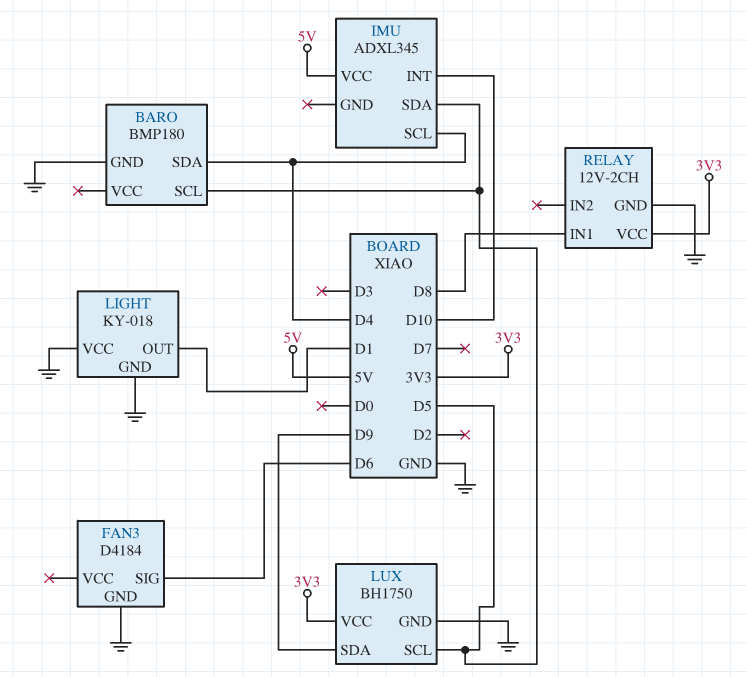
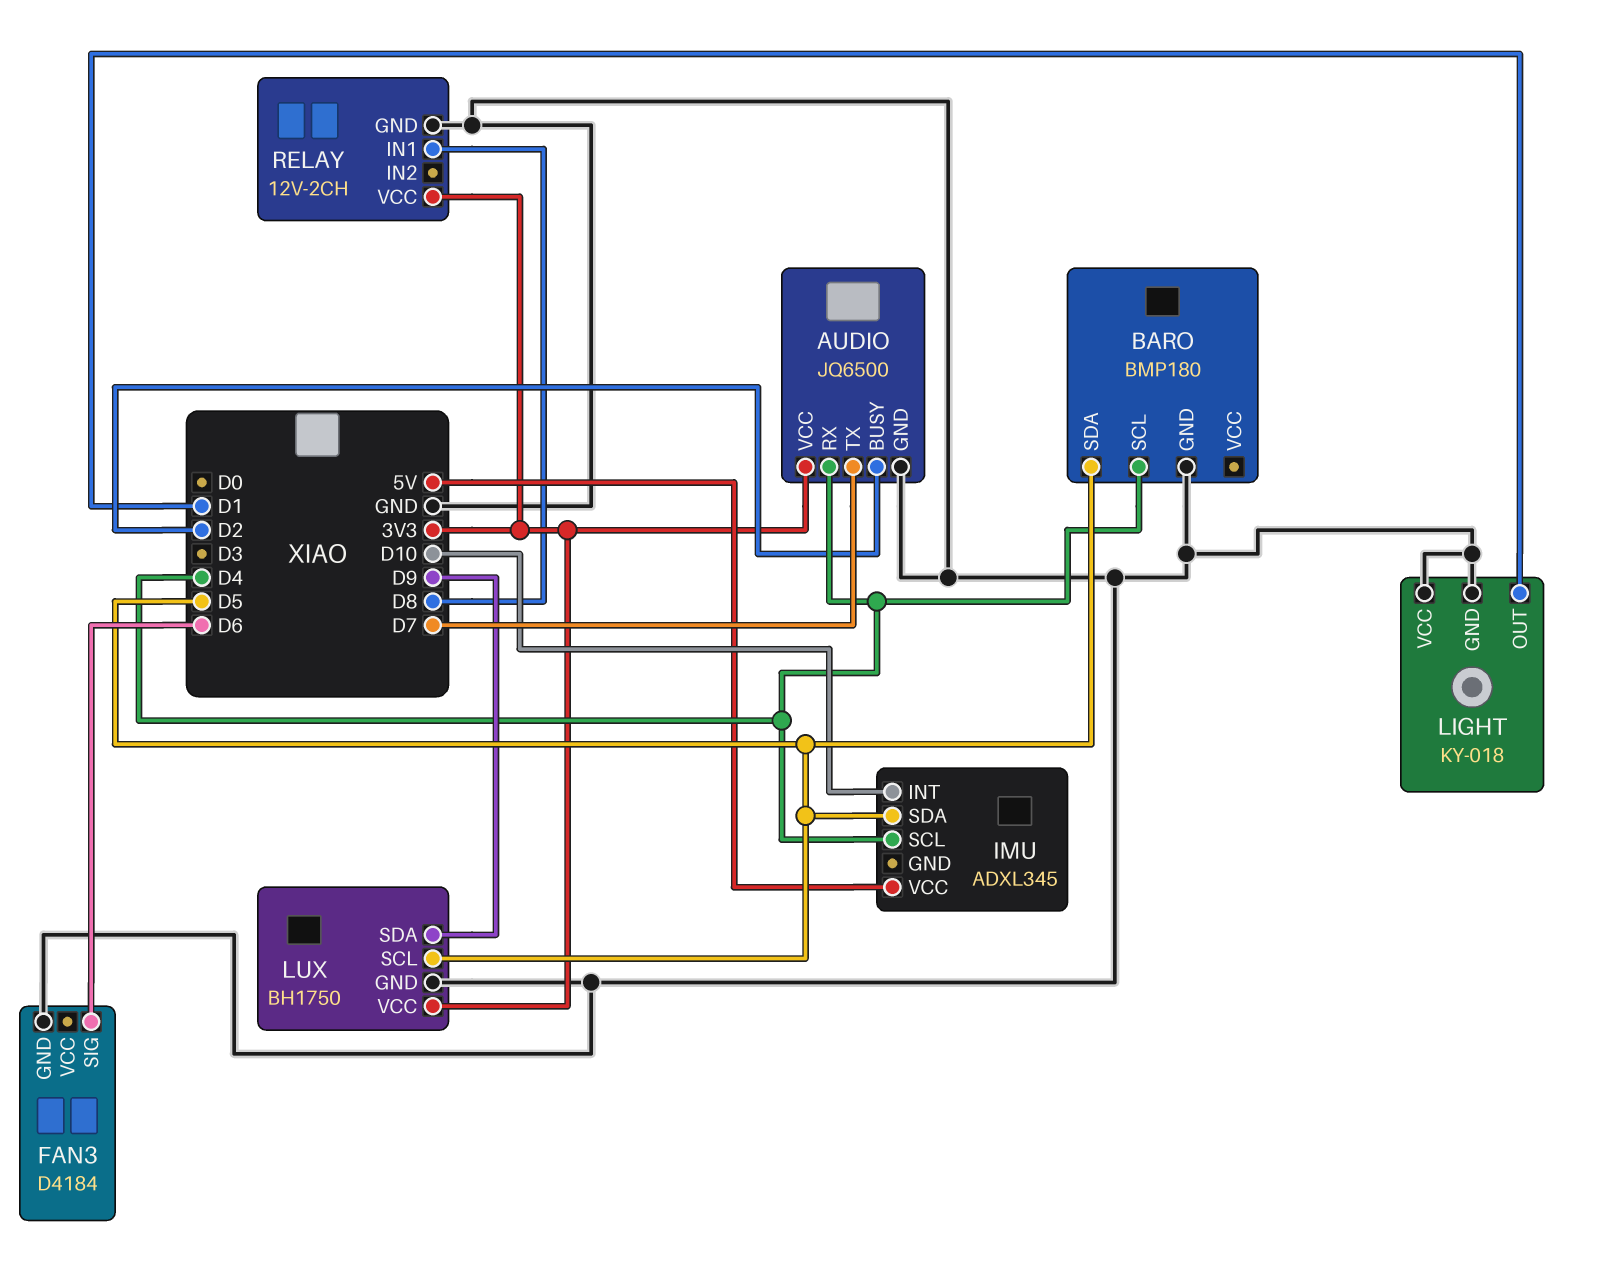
AUDIO: none -> JQ6500
AUDIO pin BUSY: none -> D2
AUDIO pin GND: none -> GND
AUDIO pin RX: none -> D4
AUDIO pin TX: none -> D7
AUDIO pin VCC: none -> 3V3
BARO pin SCL: D5 -> D4
BARO pin SDA: D4 -> D5

